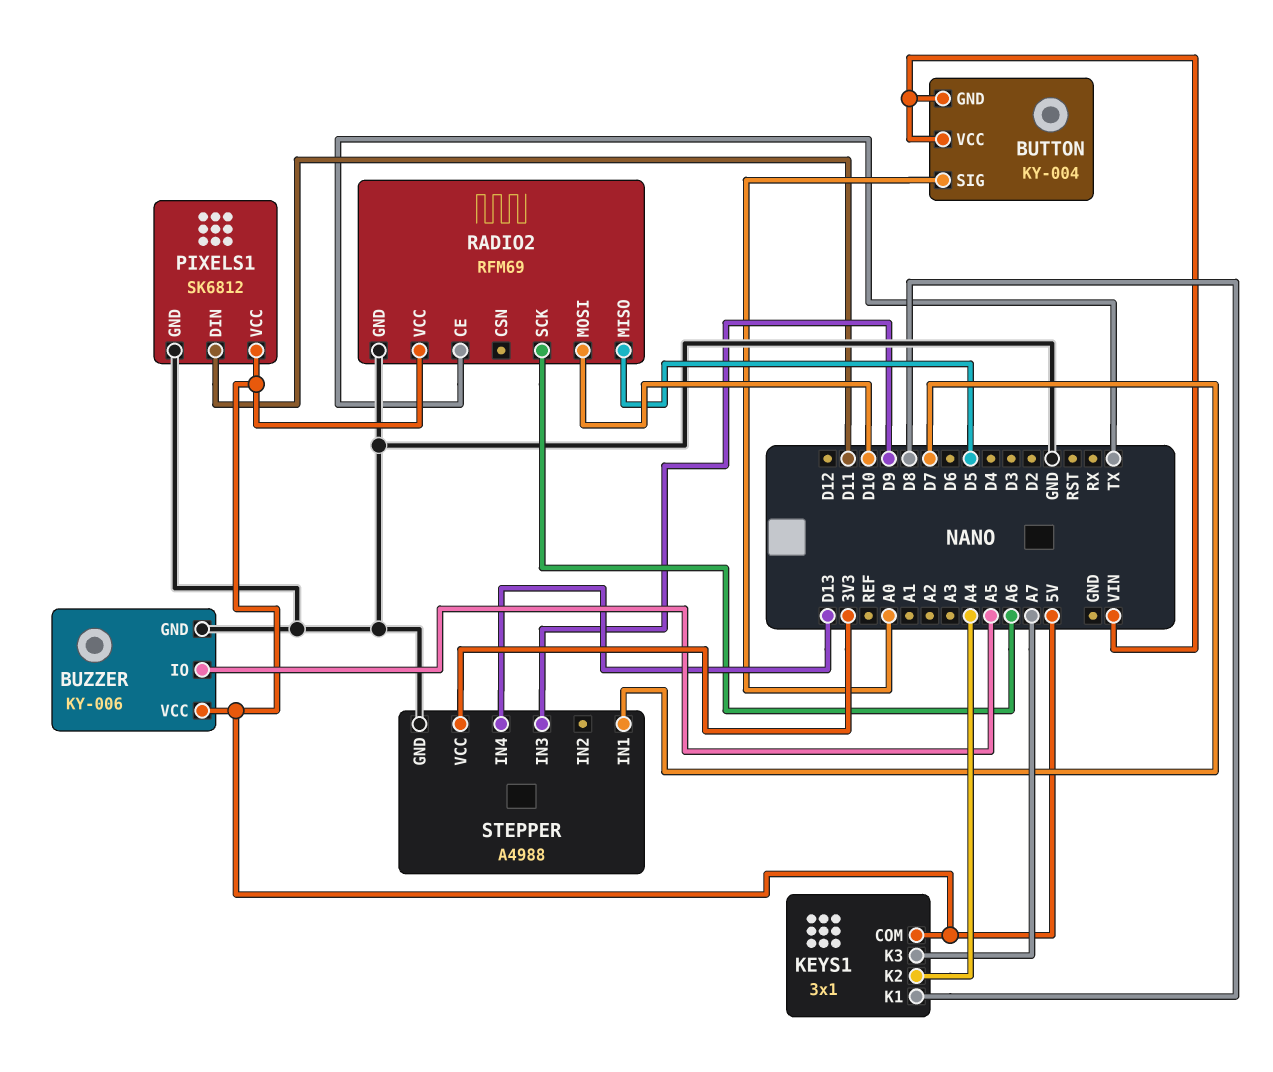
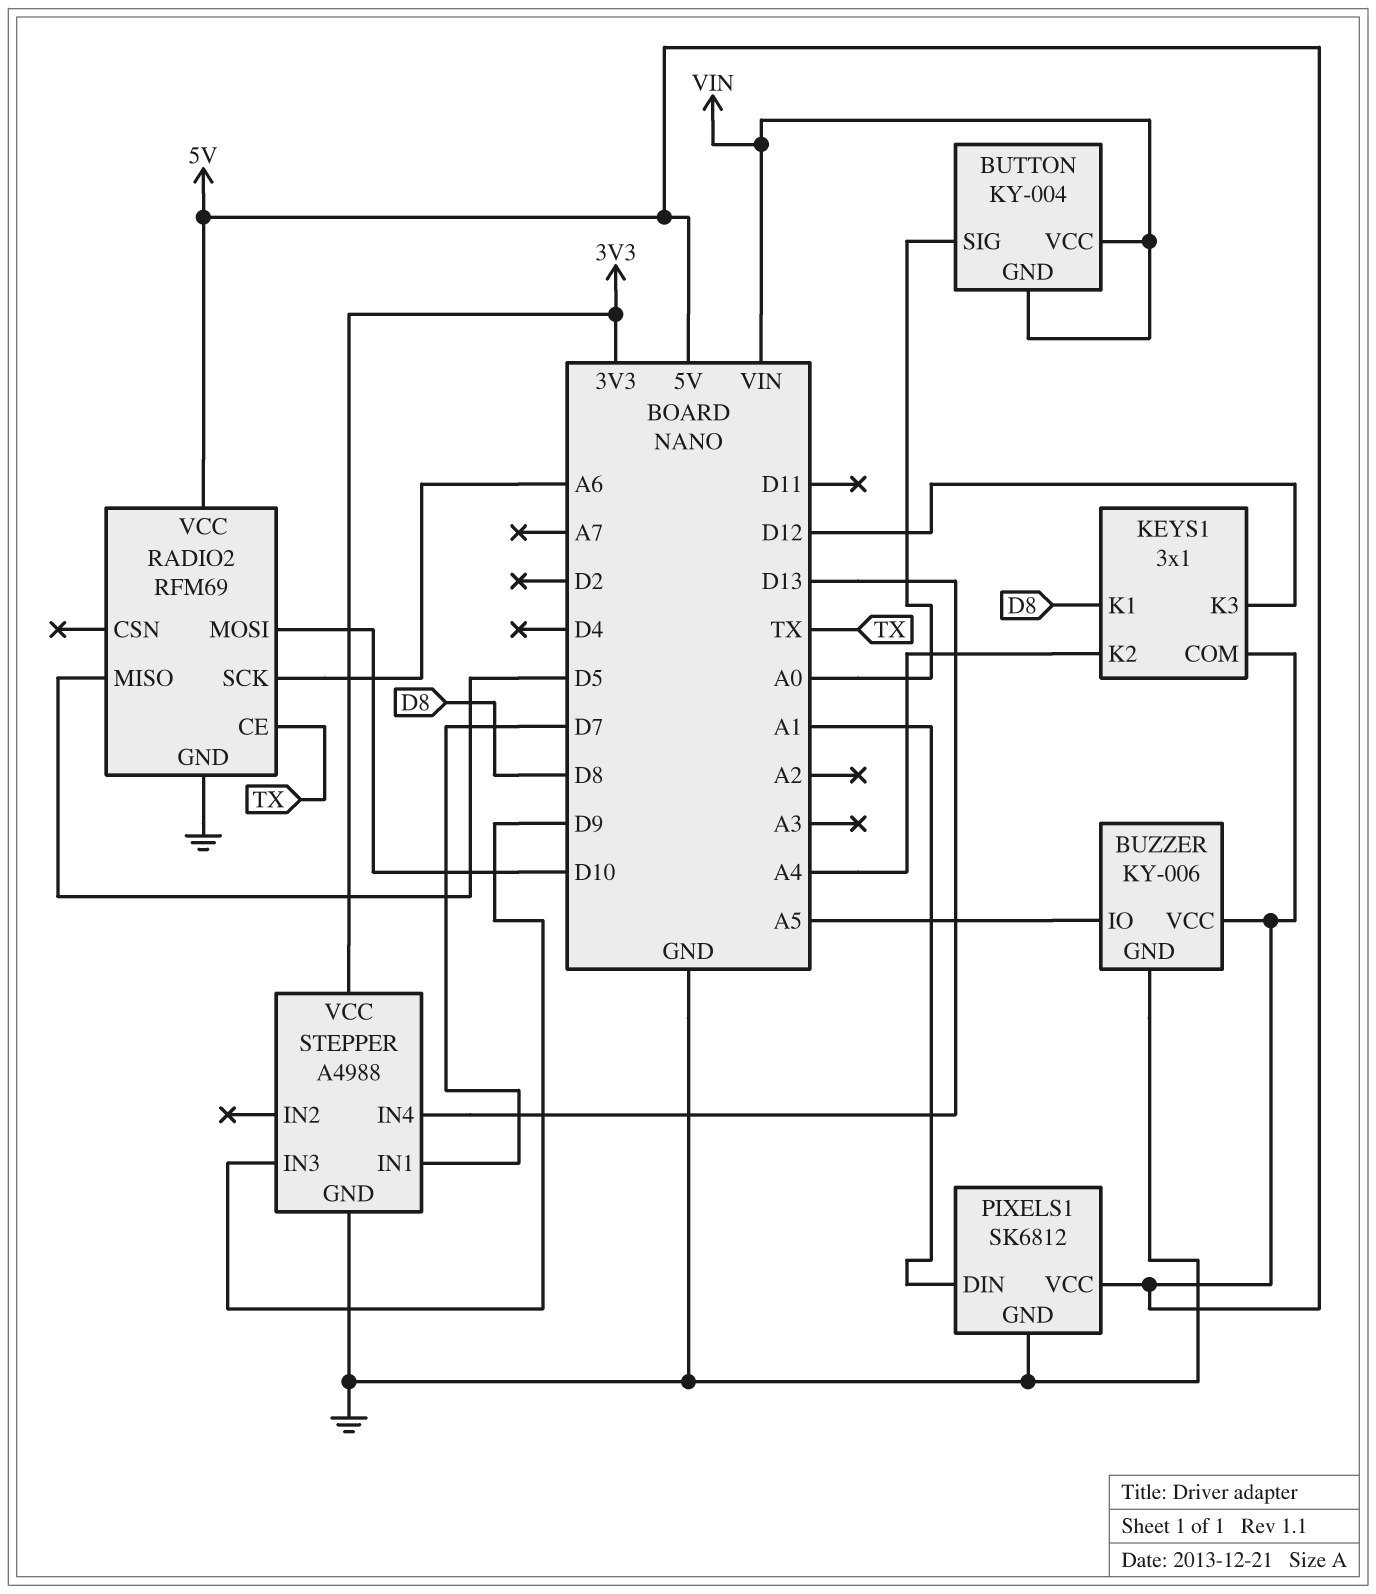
KEYS1 pin K3: A7 -> D12
PIXELS1 pin DIN: D11 -> A1

